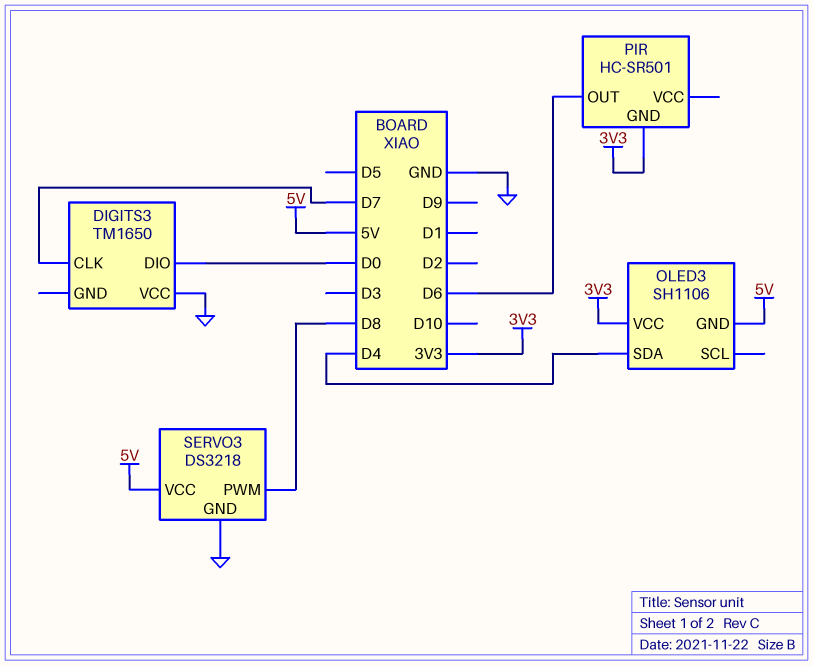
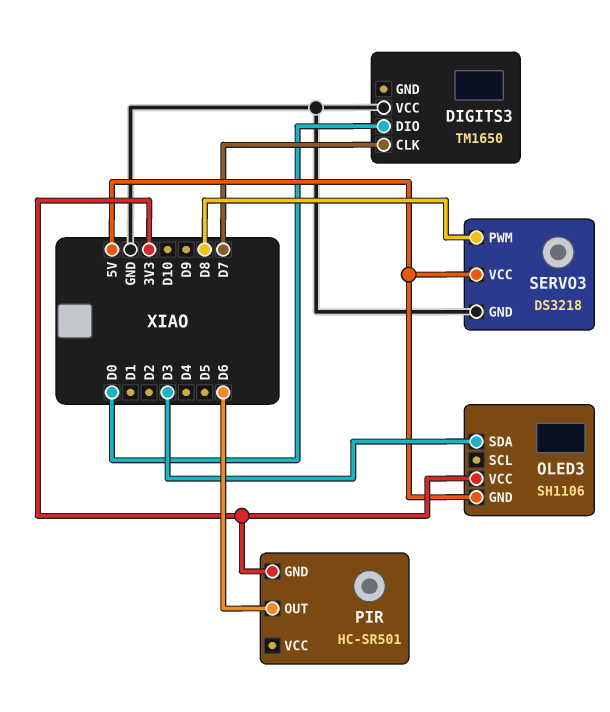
OLED3 pin SDA: D4 -> D3

